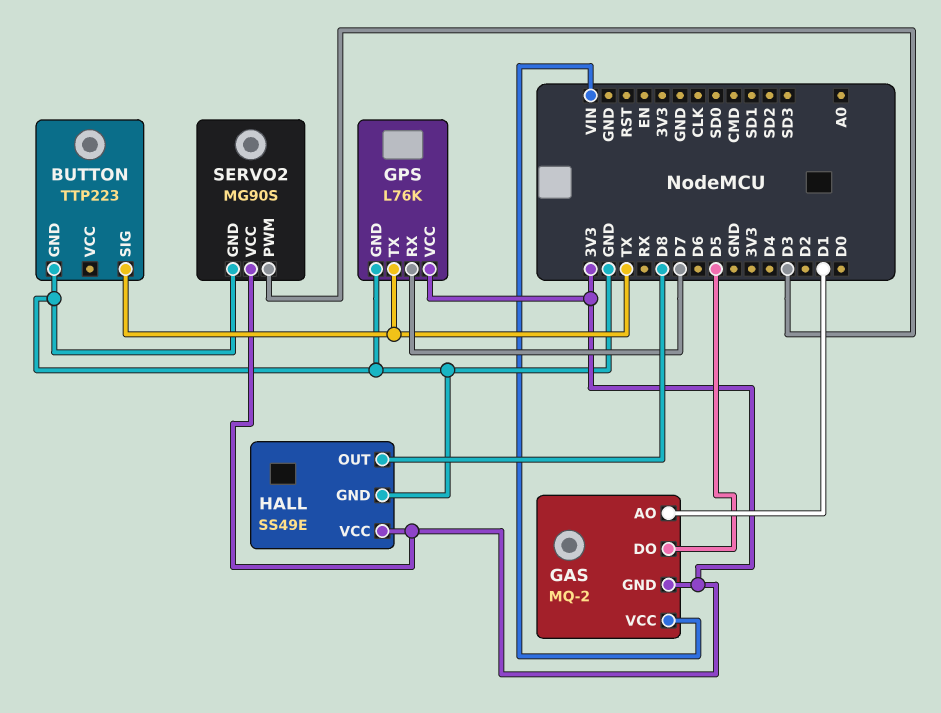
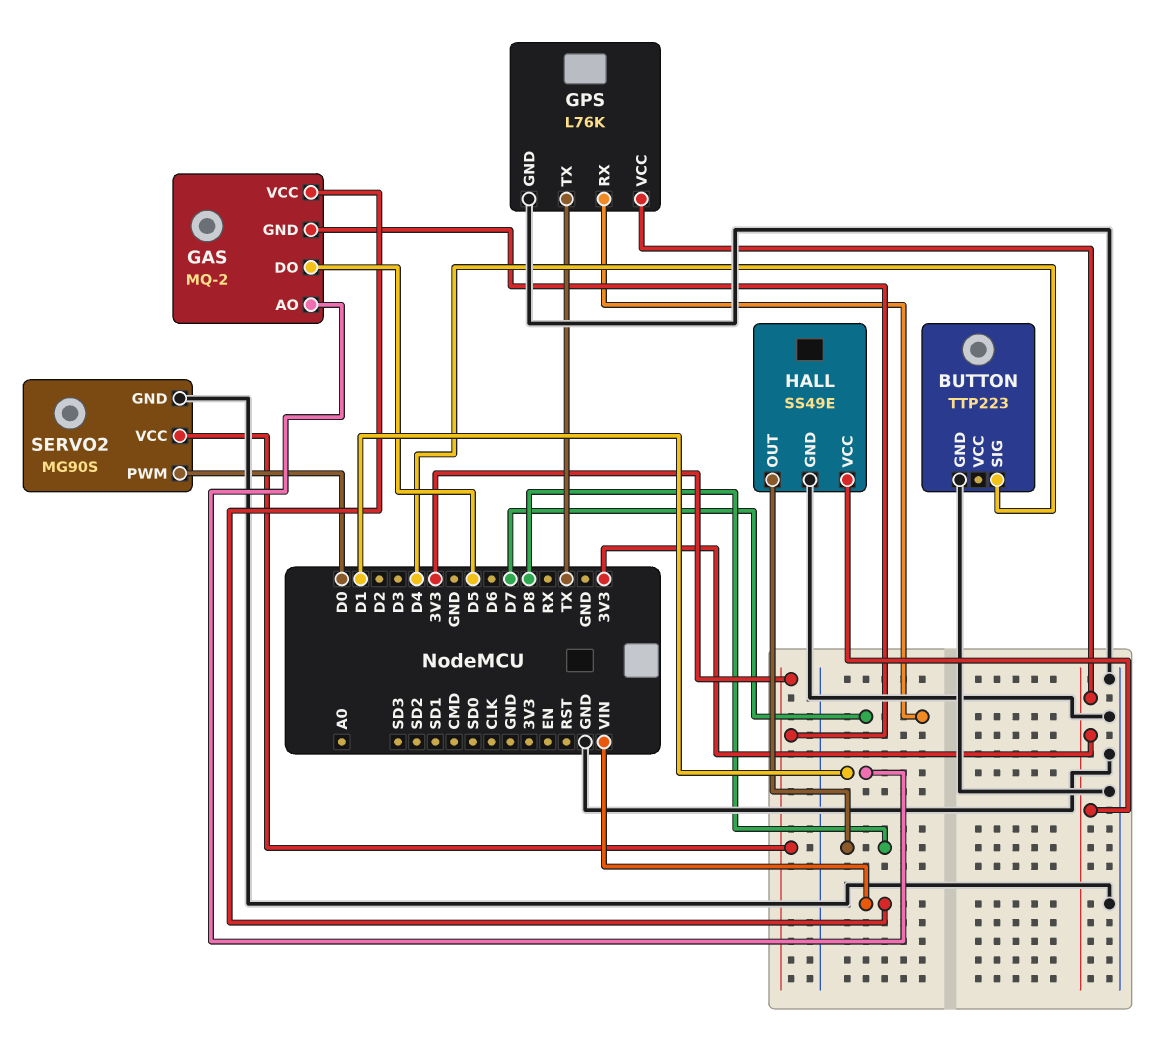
BUTTON pin SIG: TX -> D4
SERVO2 pin PWM: D3 -> D0

